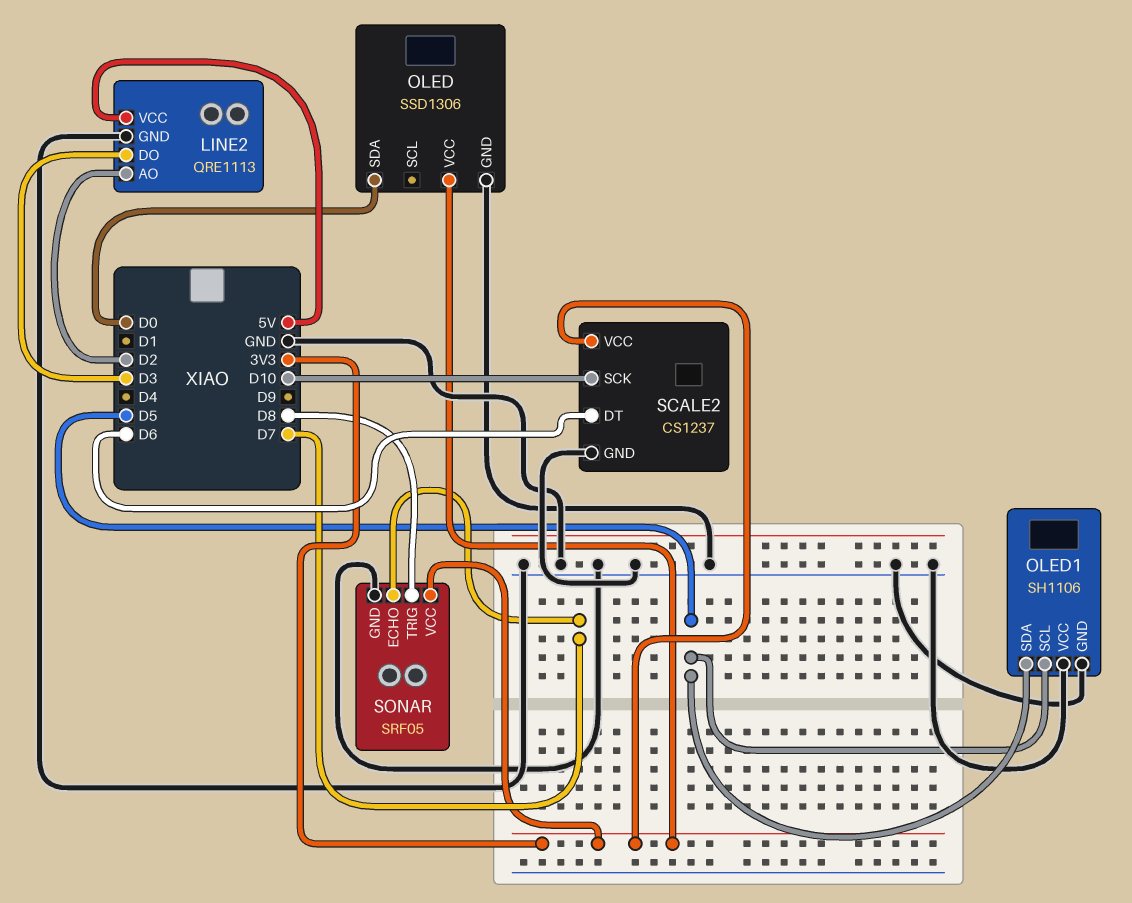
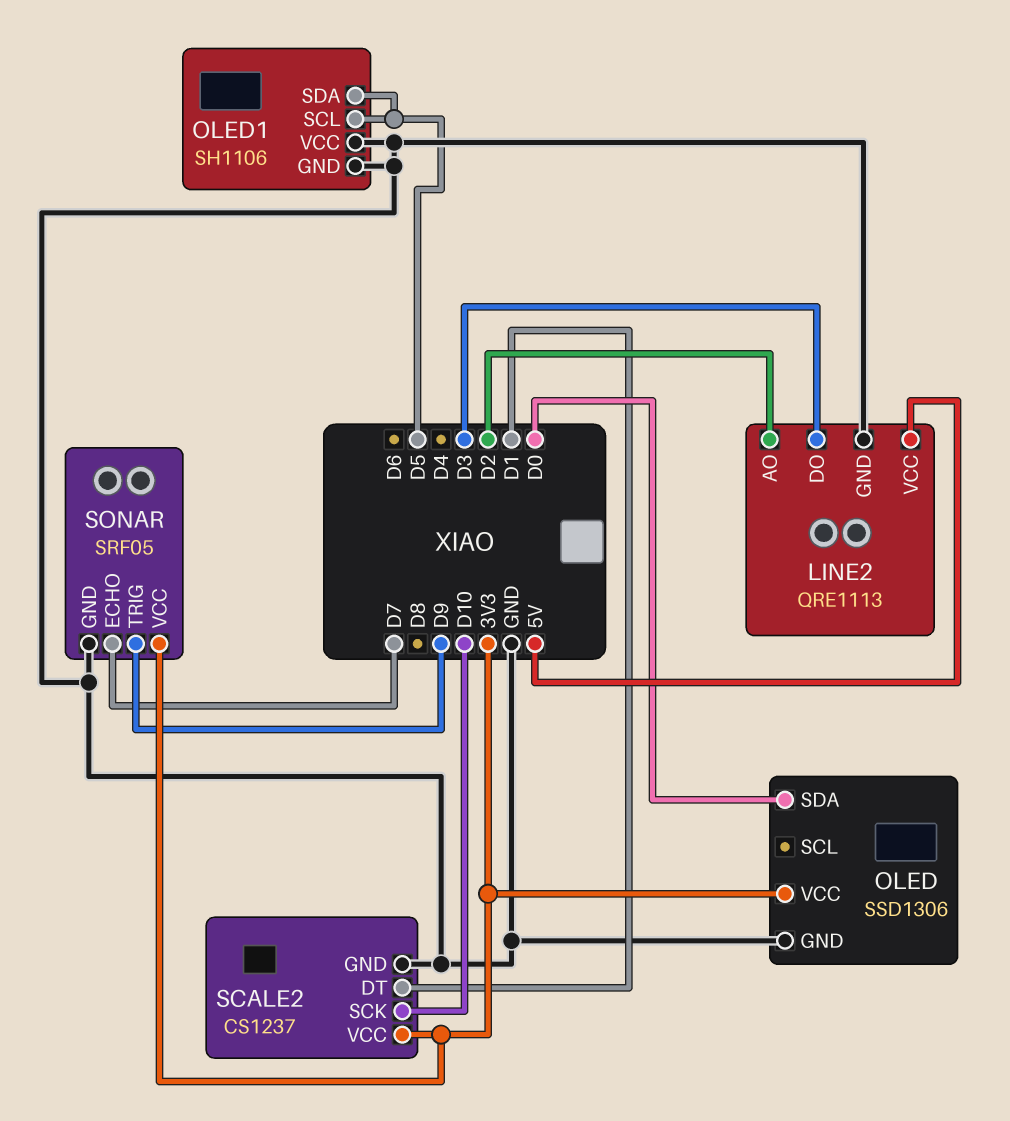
SCALE2 pin DT: D6 -> D1
SONAR pin TRIG: D8 -> D9

